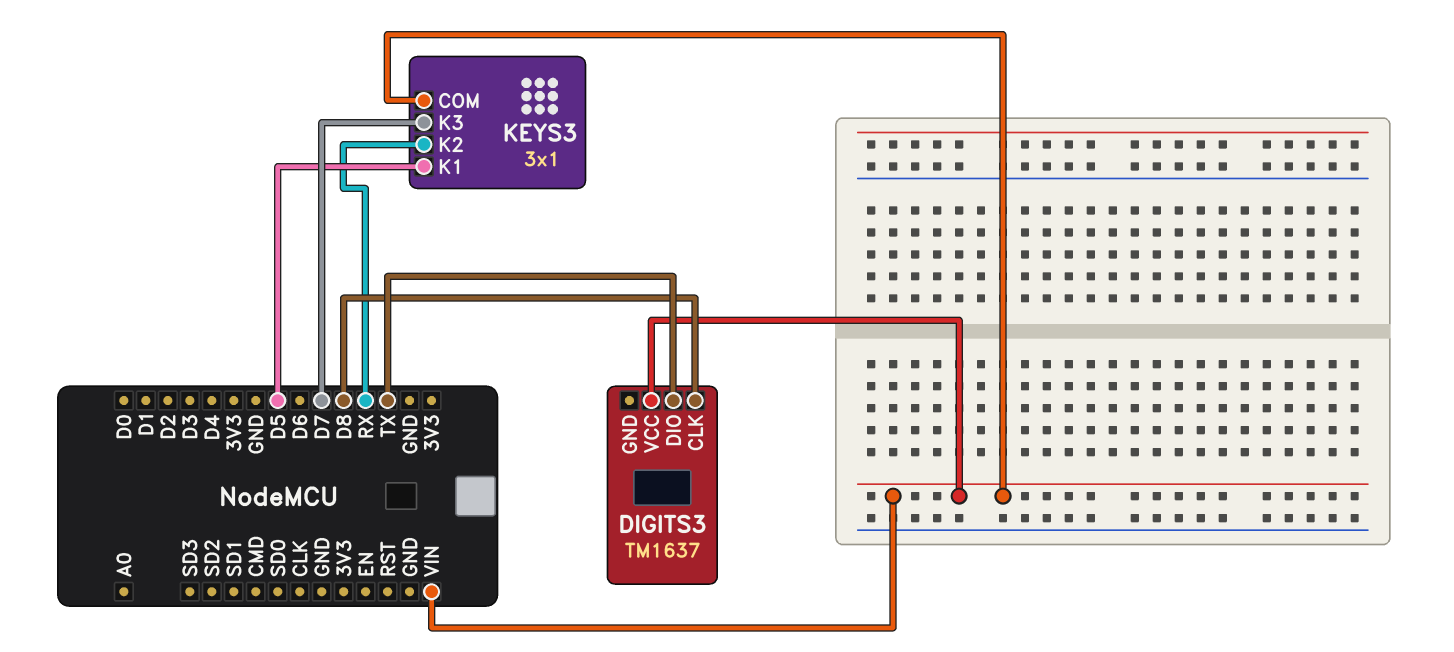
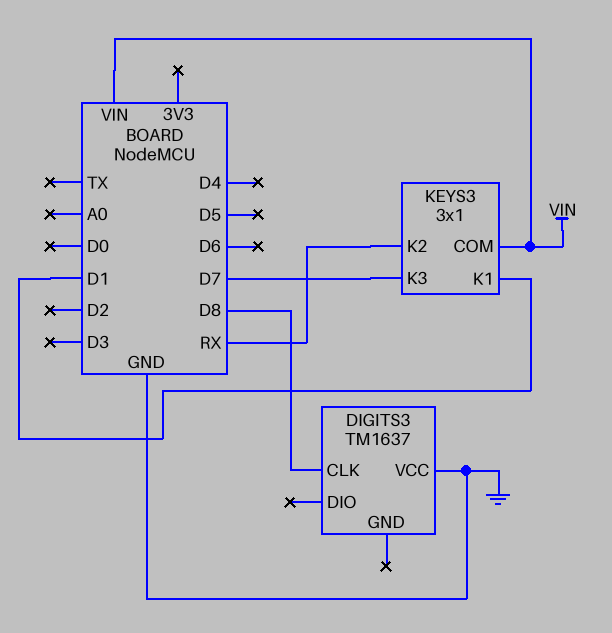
DIGITS3 pin DIO: TX -> none
DIGITS3 pin VCC: VIN -> GND
KEYS3 pin K1: D5 -> D1

